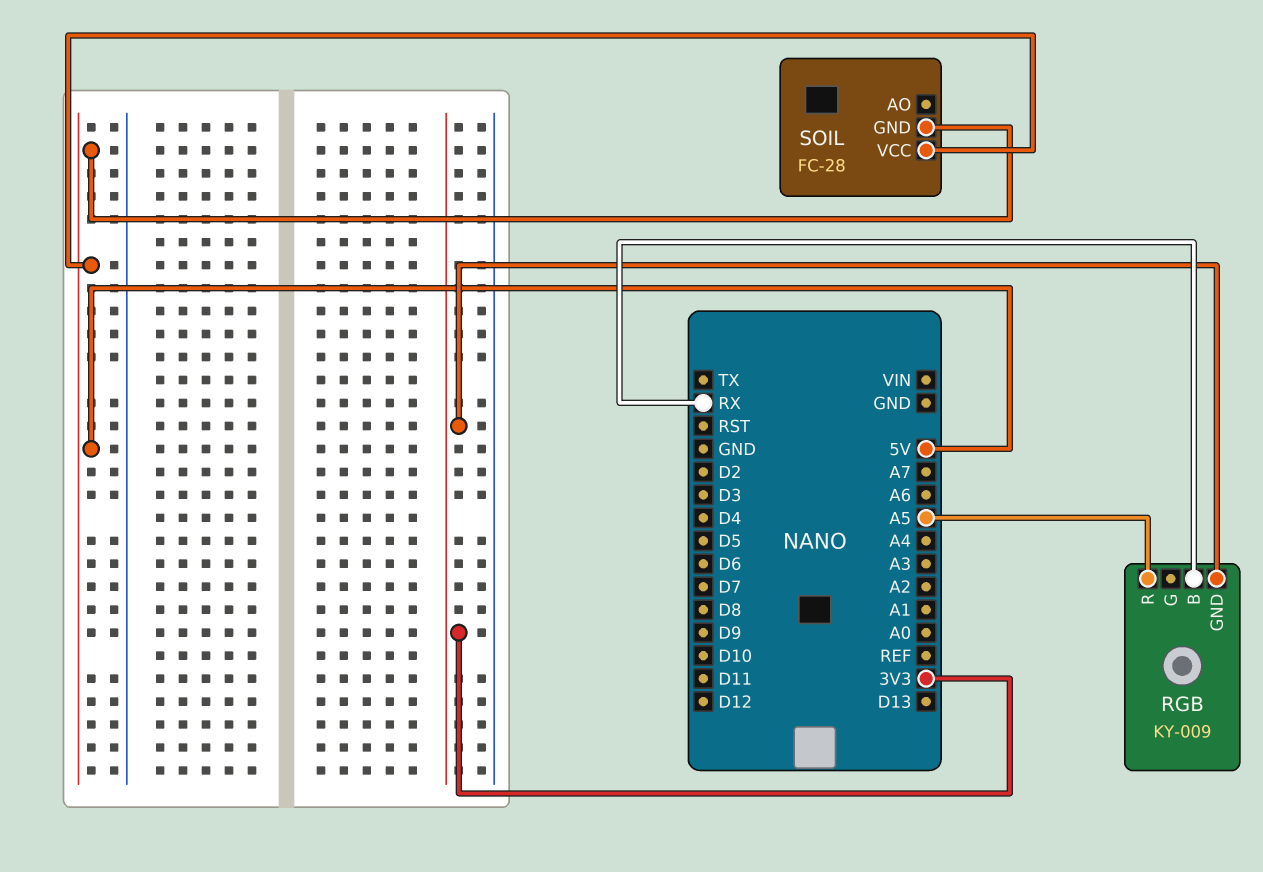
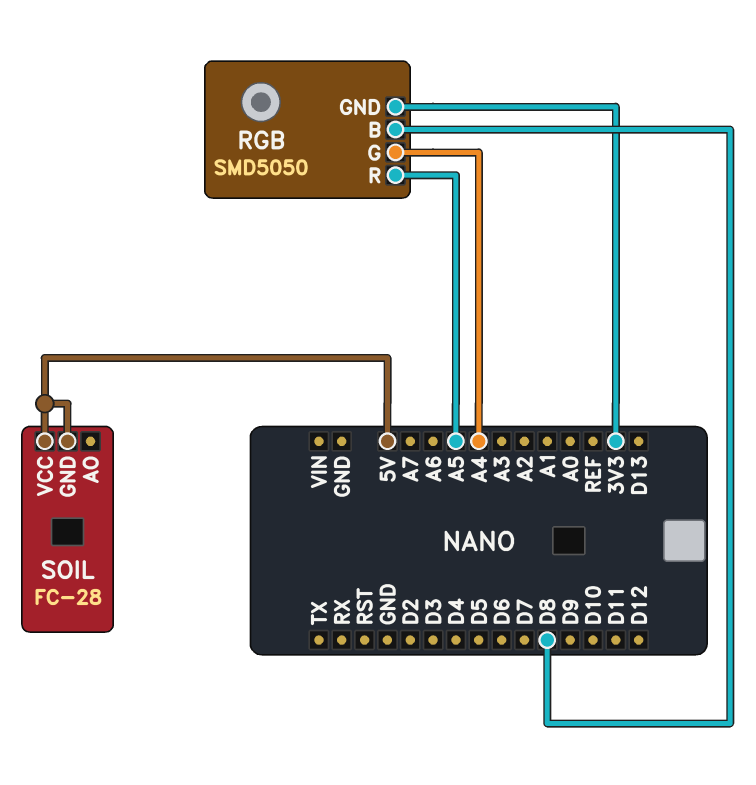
RGB: KY-009 -> SMD5050
RGB pin B: RX -> D8
RGB pin G: none -> A4

